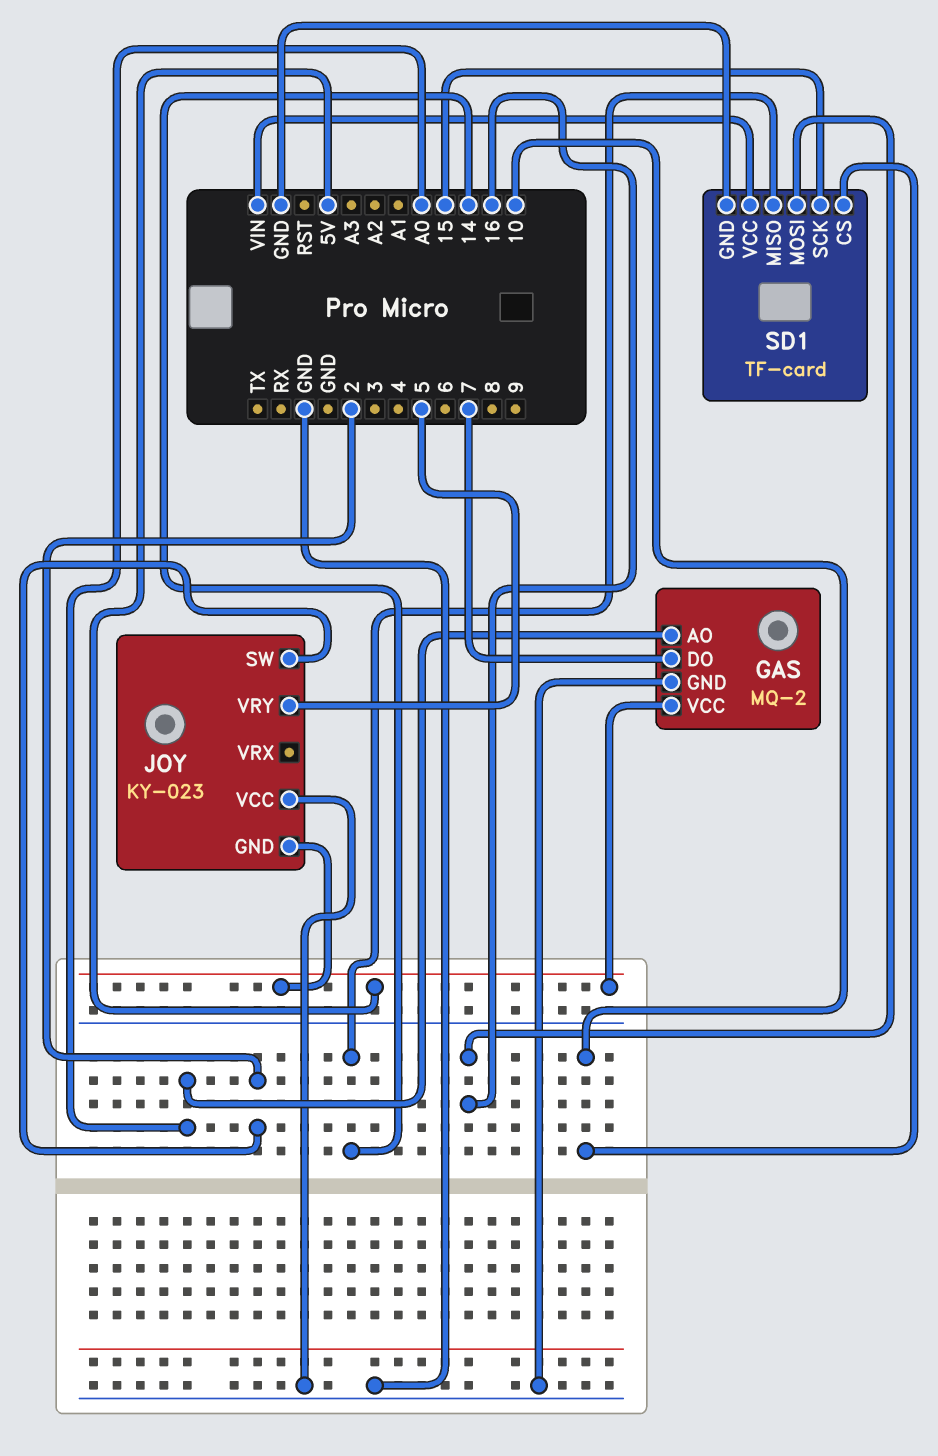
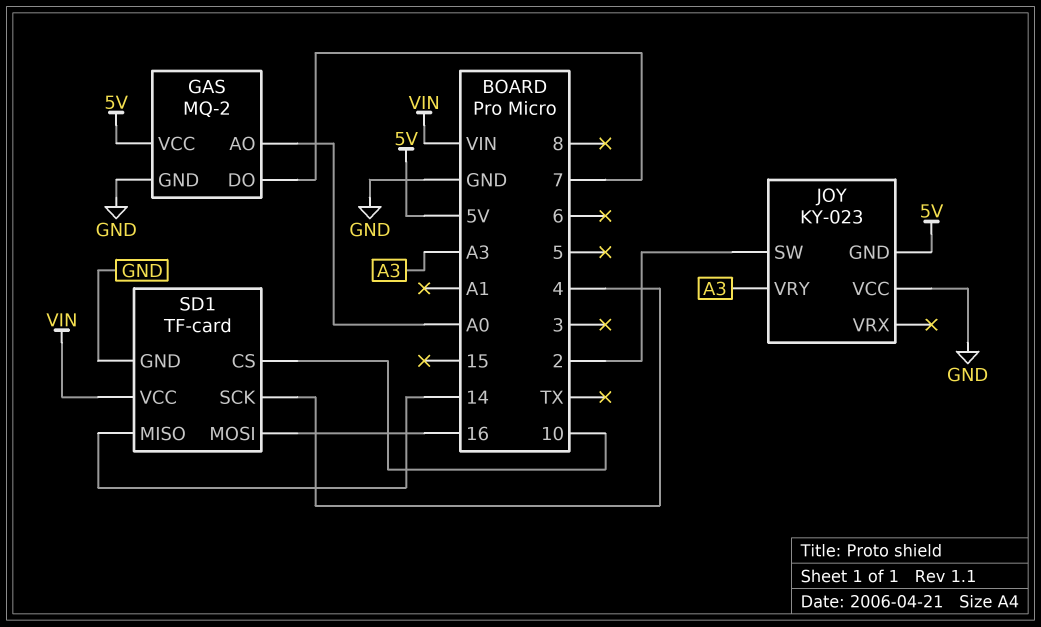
JOY pin VRY: 5 -> A3
SD1 pin SCK: 15 -> 4

